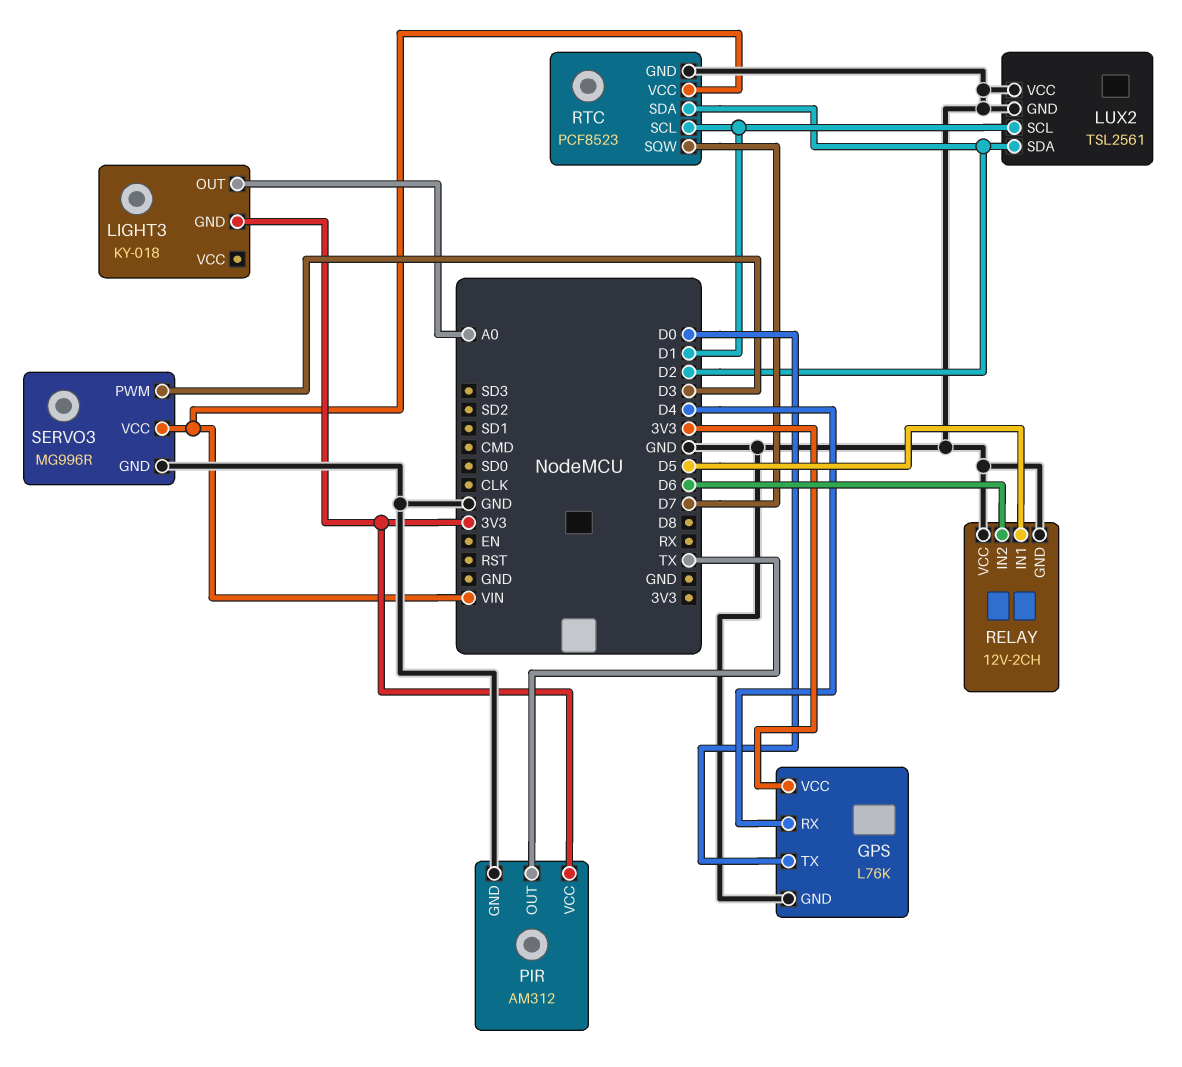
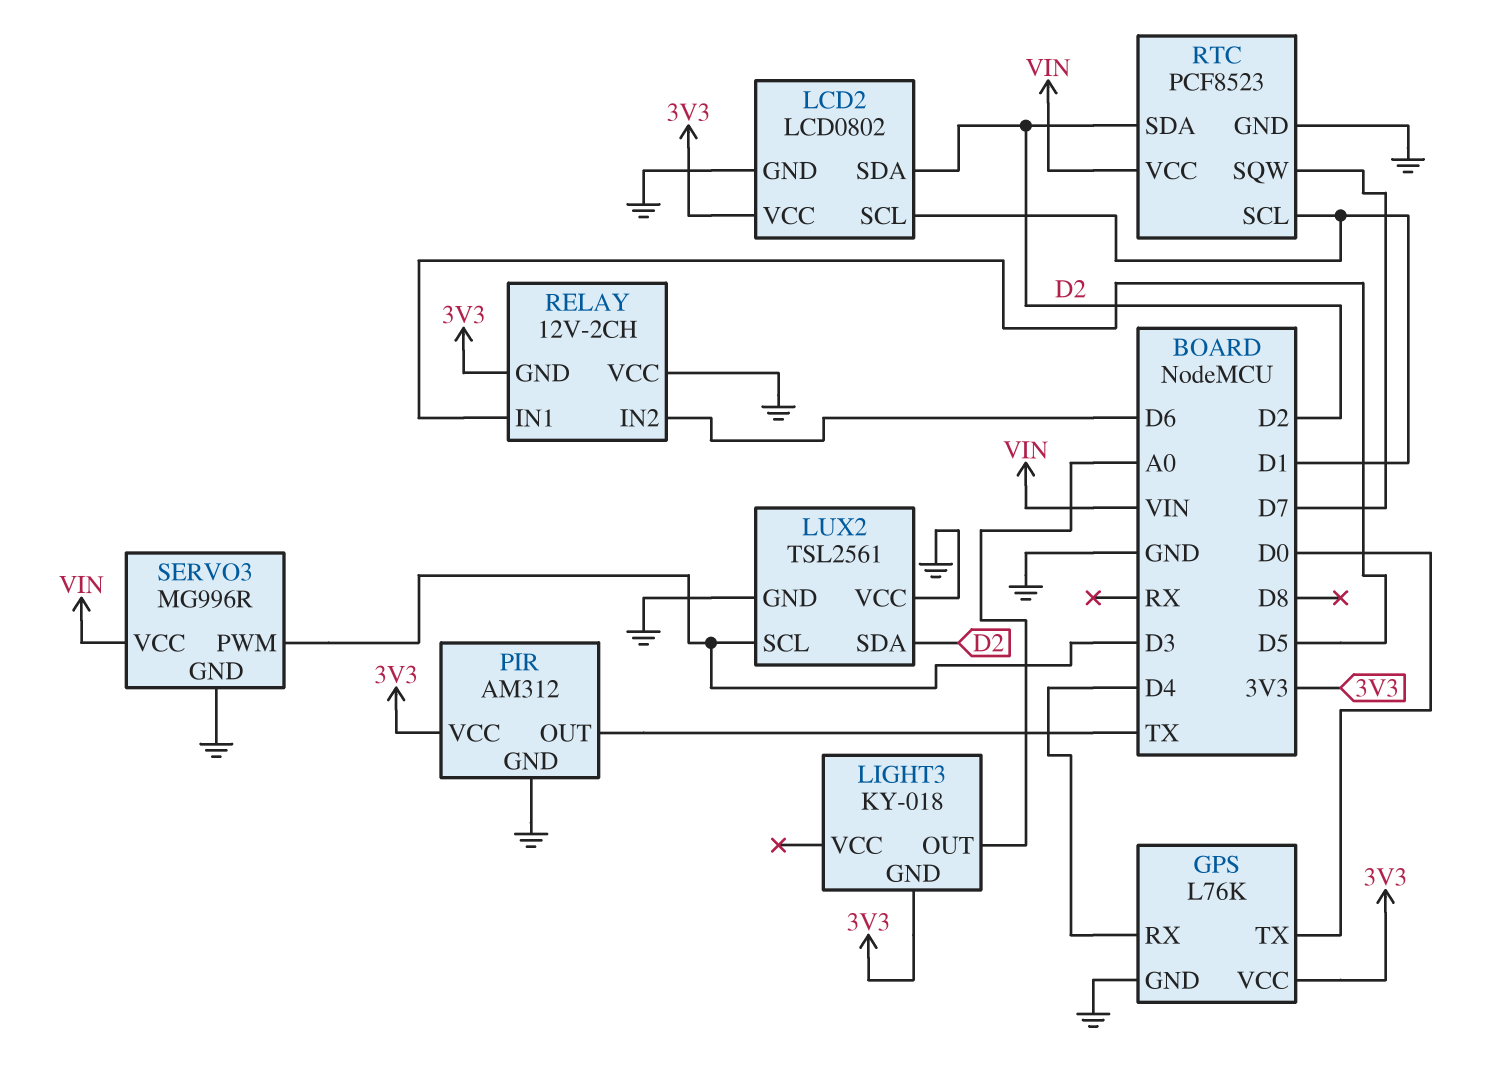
LCD2: none -> LCD0802
LCD2 pin GND: none -> GND
LCD2 pin SCL: none -> D1
LCD2 pin SDA: none -> D2
LCD2 pin VCC: none -> 3V3
LUX2 pin SCL: D1 -> D3
RELAY pin GND: GND -> 3V3

